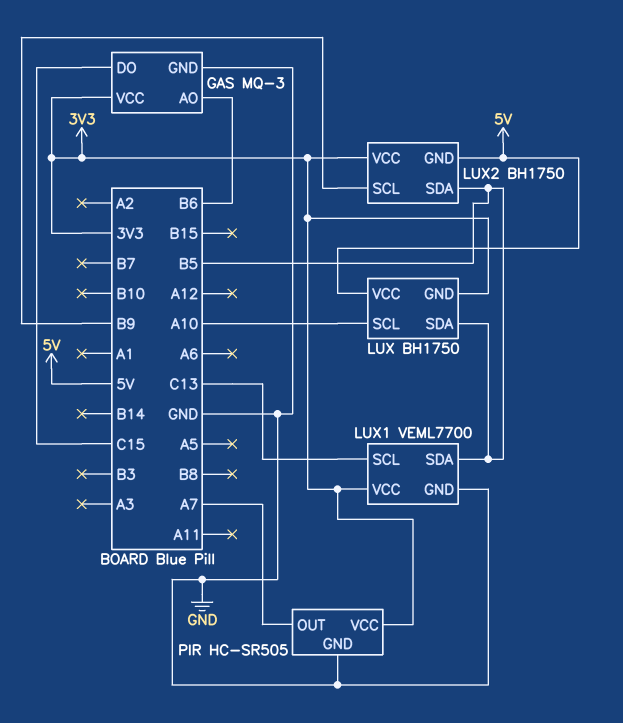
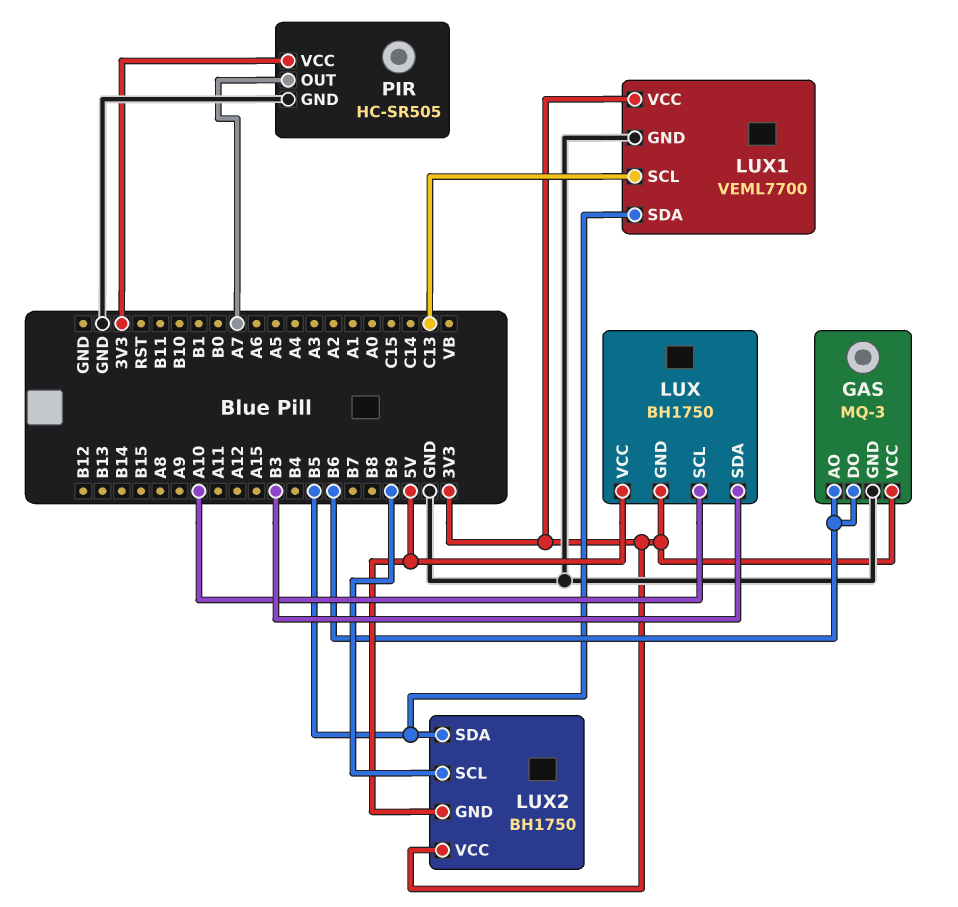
GAS pin DO: C15 -> B6
LUX pin SDA: B5 -> B3

